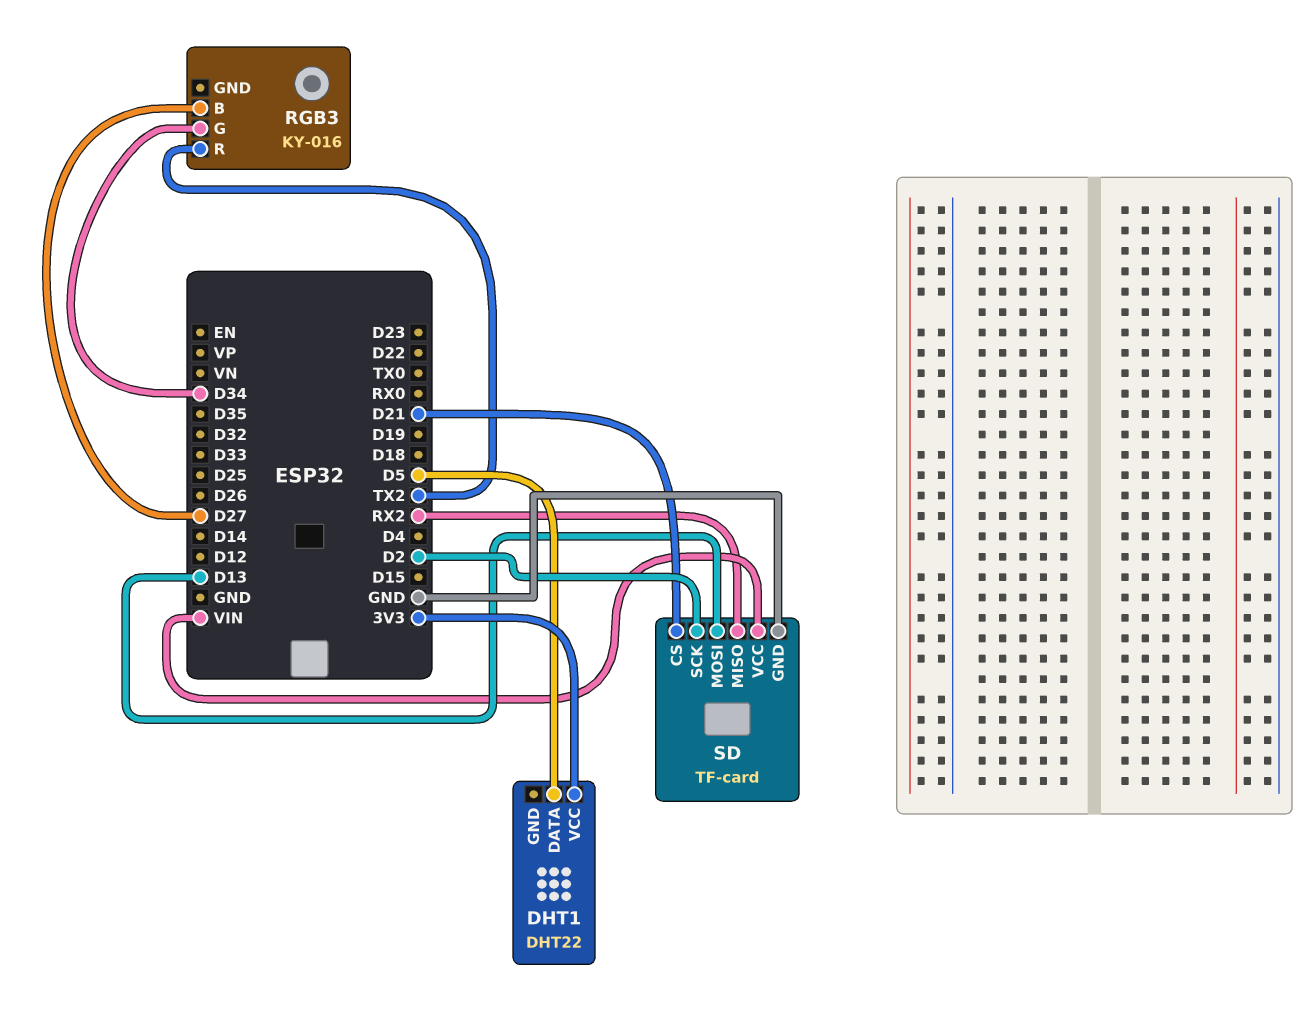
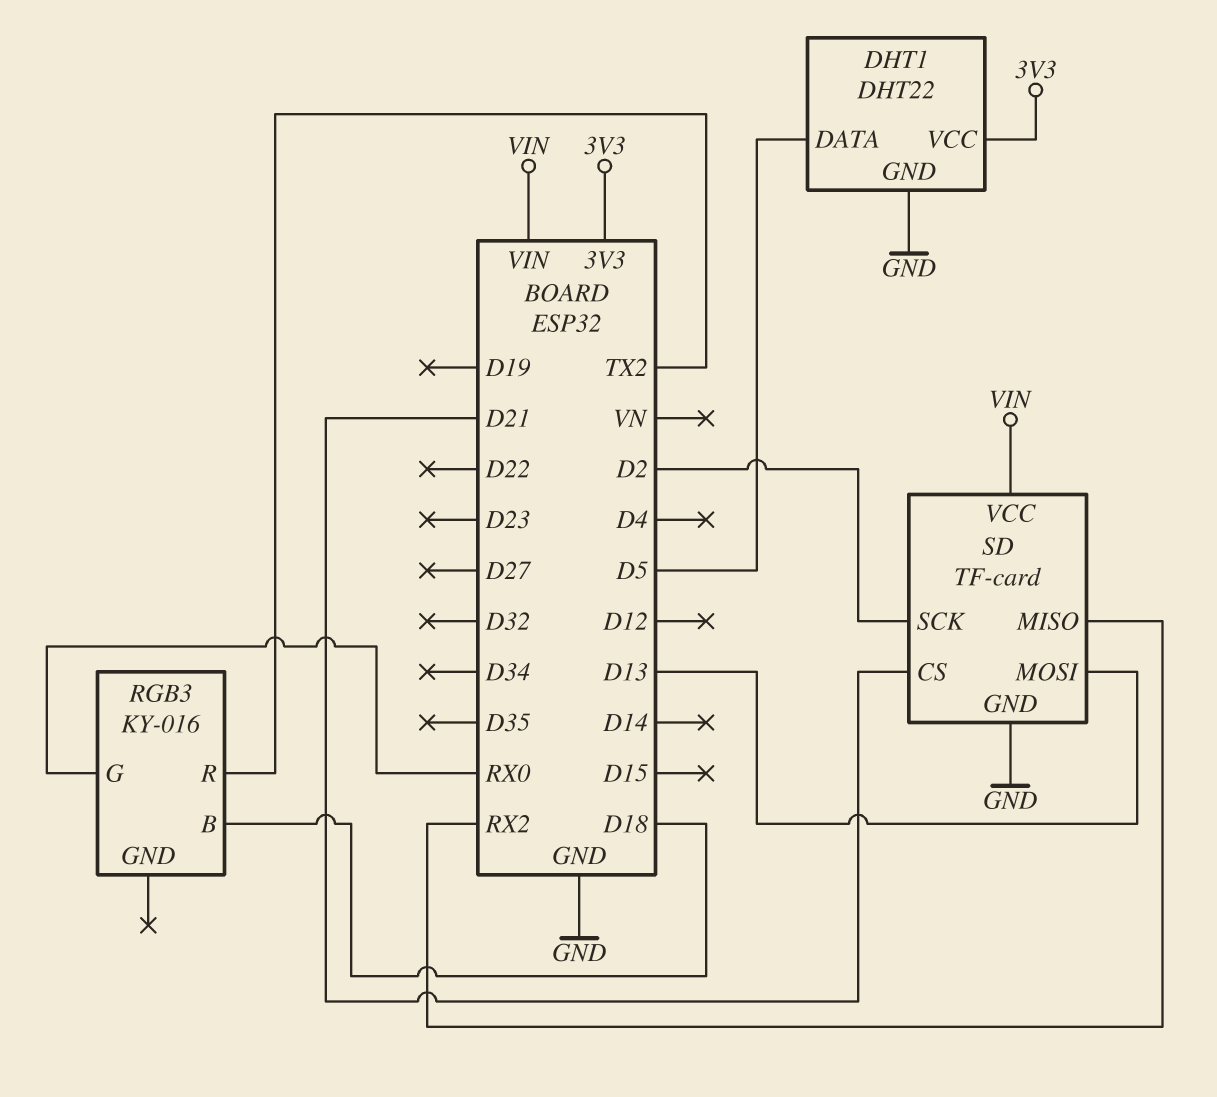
DHT1 pin GND: none -> GND
RGB3 pin B: D27 -> D18
RGB3 pin G: D34 -> RX0

